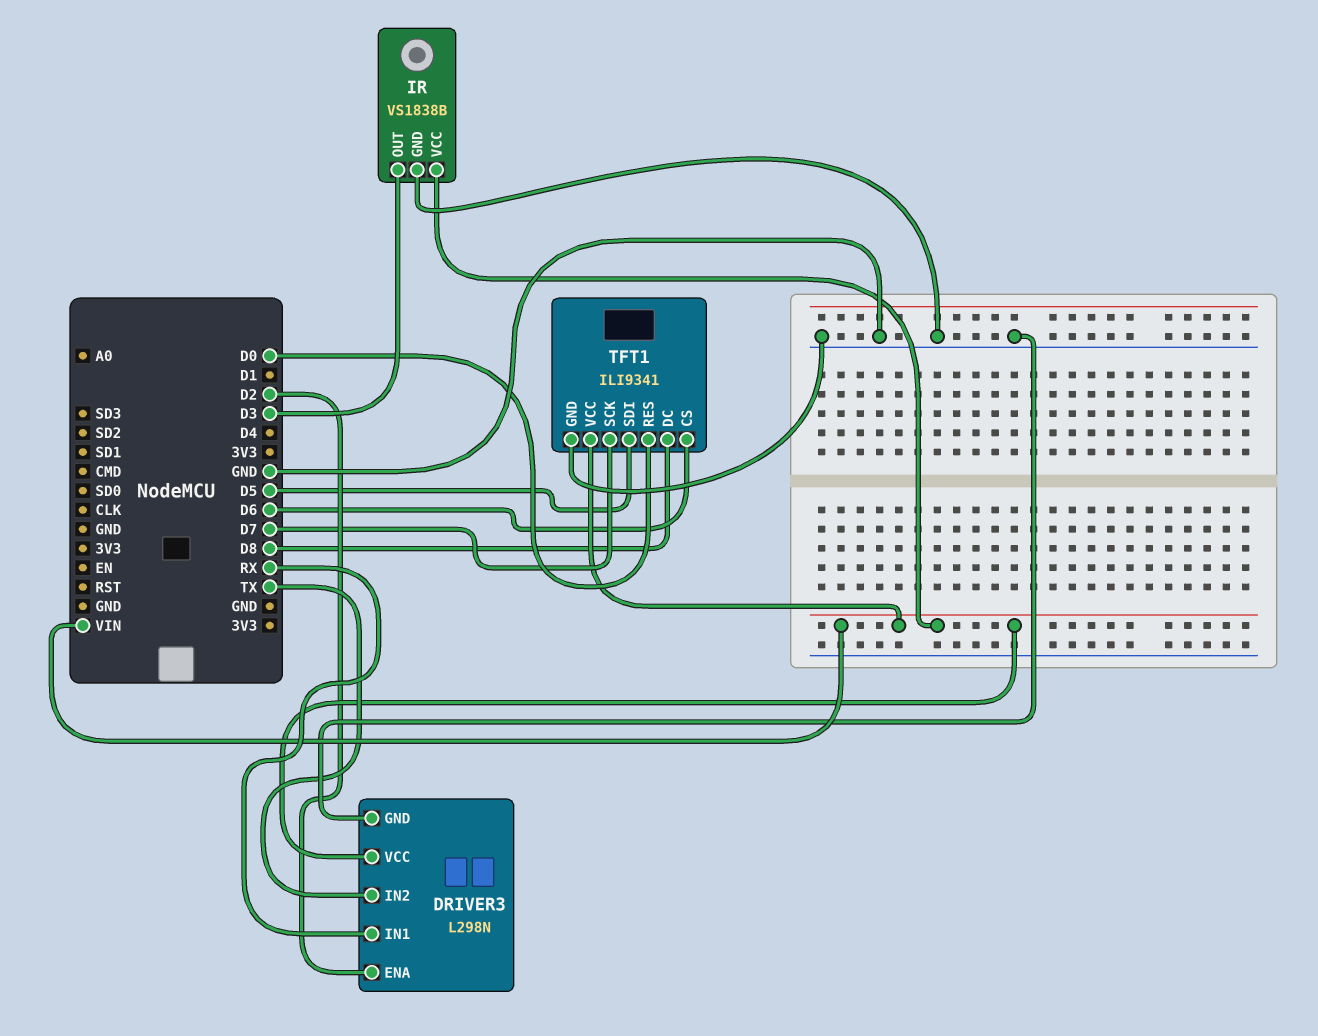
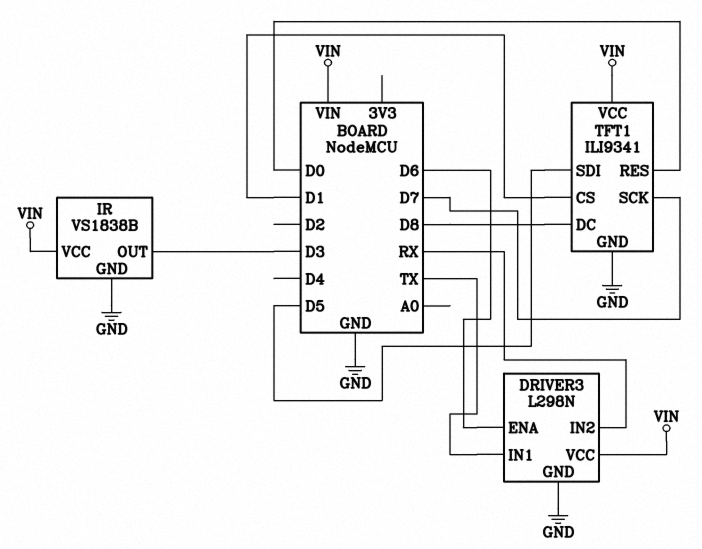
DRIVER3 pin ENA: D2 -> D6
DRIVER3 pin IN1: RX -> TX
DRIVER3 pin IN2: TX -> RX
TFT1 pin CS: D6 -> D1

